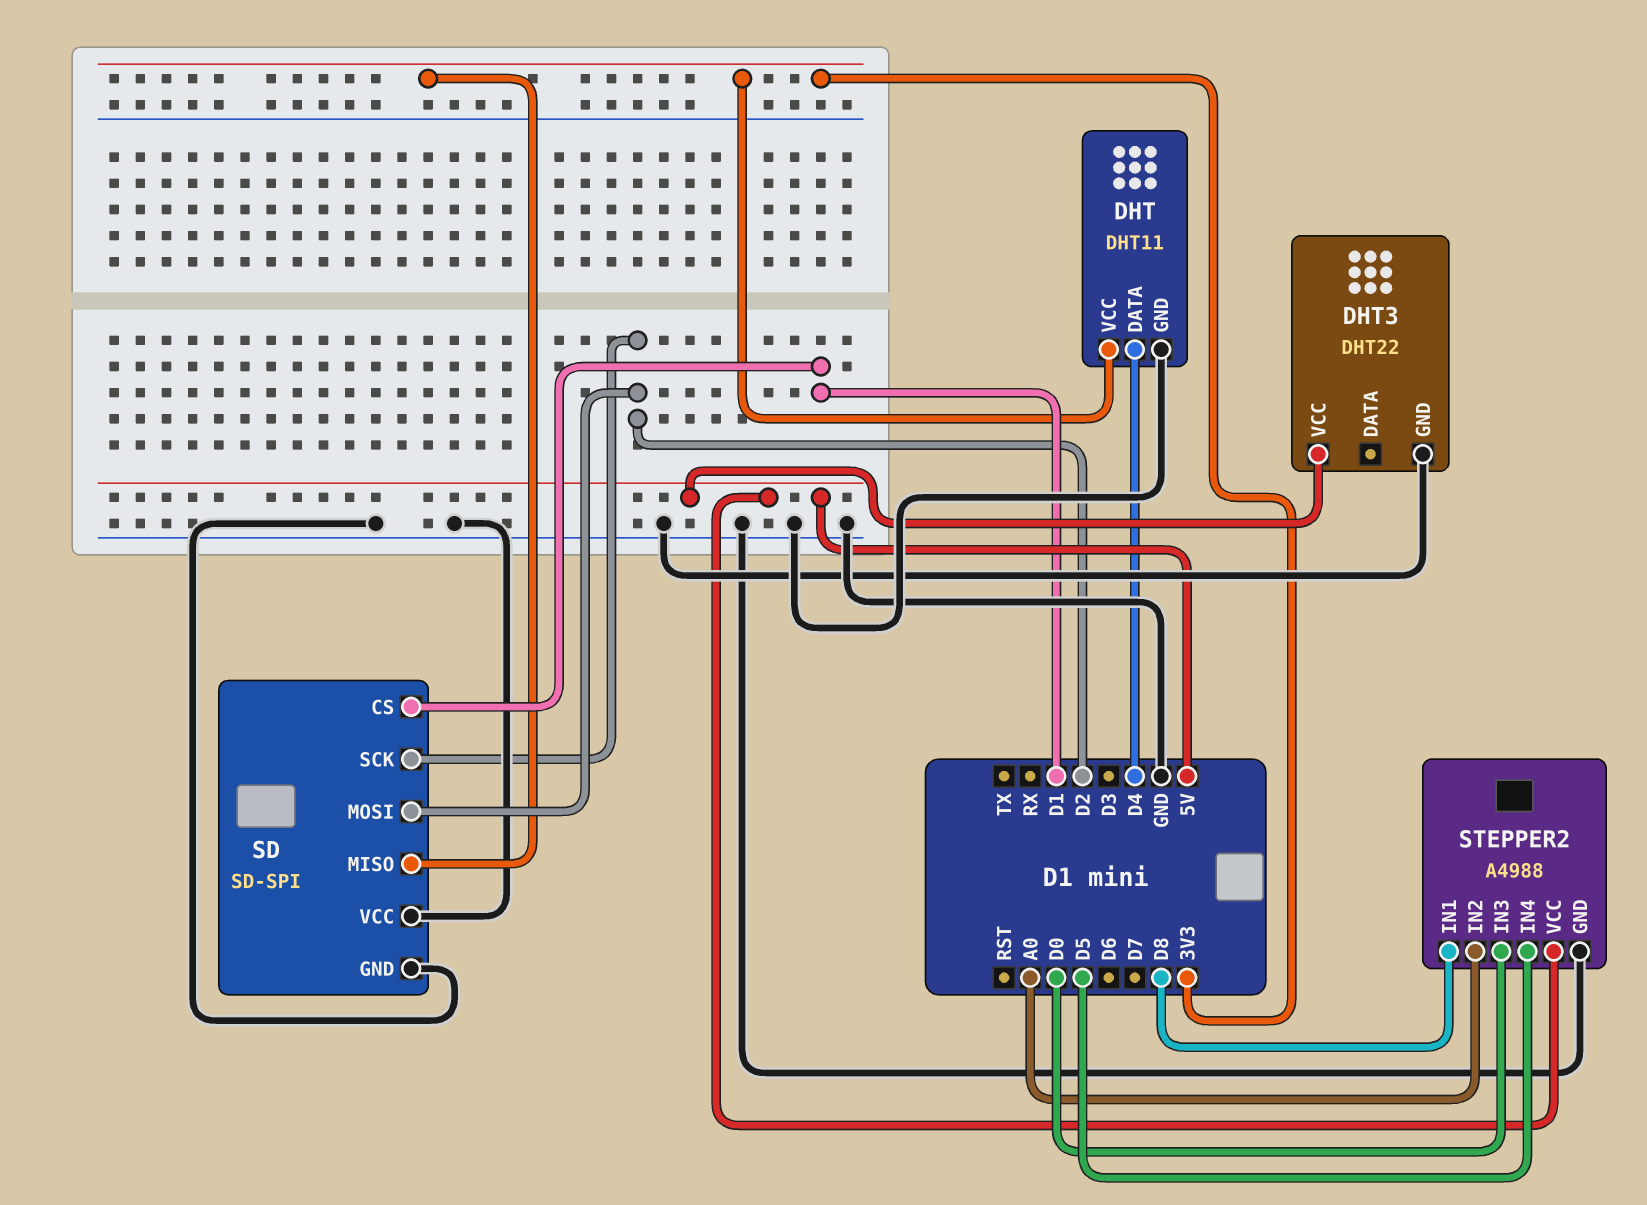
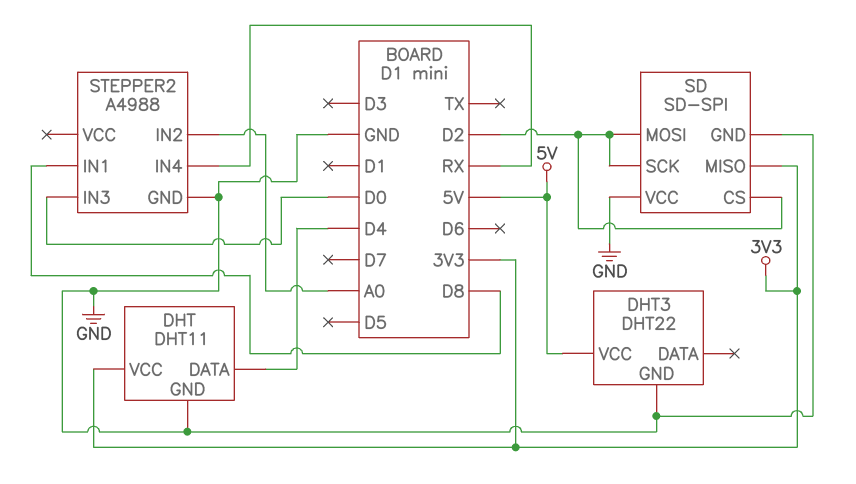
SD pin CS: D1 -> D2
STEPPER2 pin IN4: D5 -> RX
STEPPER2 pin VCC: 5V -> none

